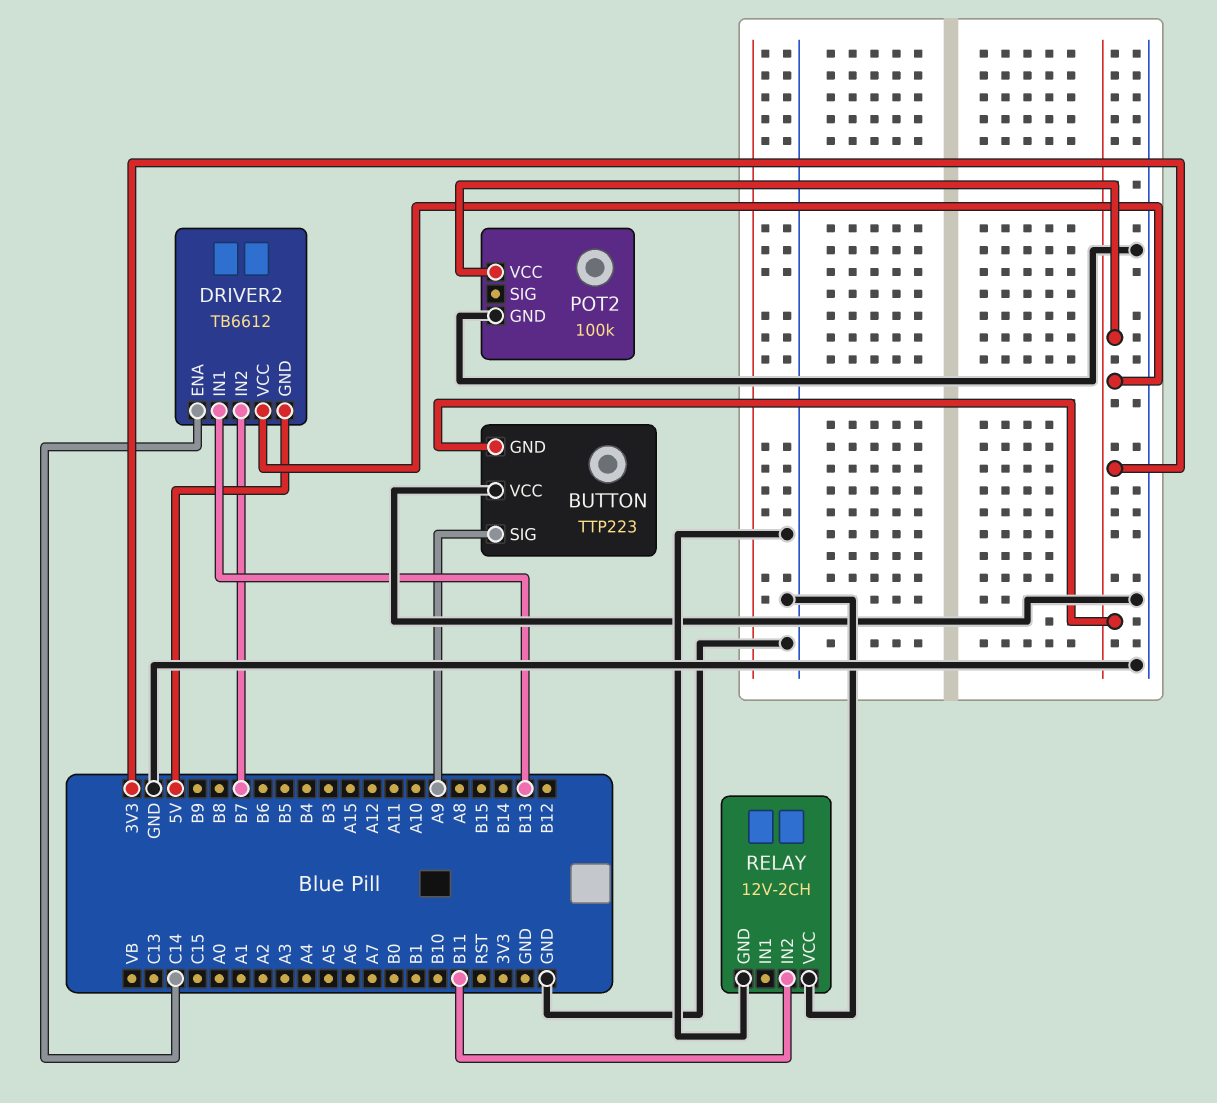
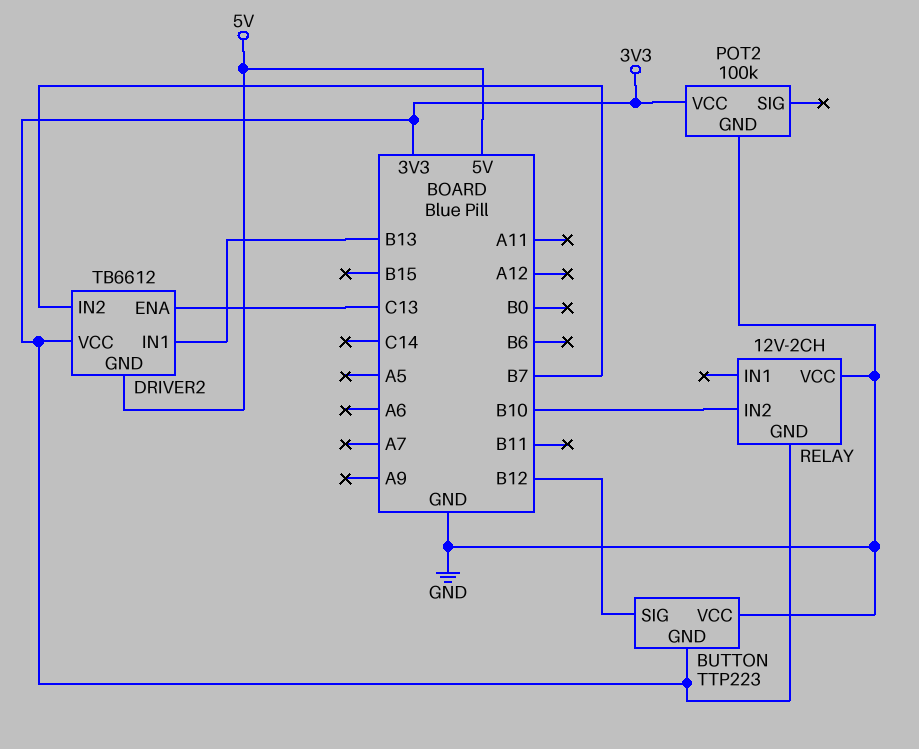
BUTTON pin SIG: A9 -> B12
DRIVER2 pin ENA: C14 -> C13
RELAY pin GND: GND -> 3V3
RELAY pin IN2: B11 -> B10

